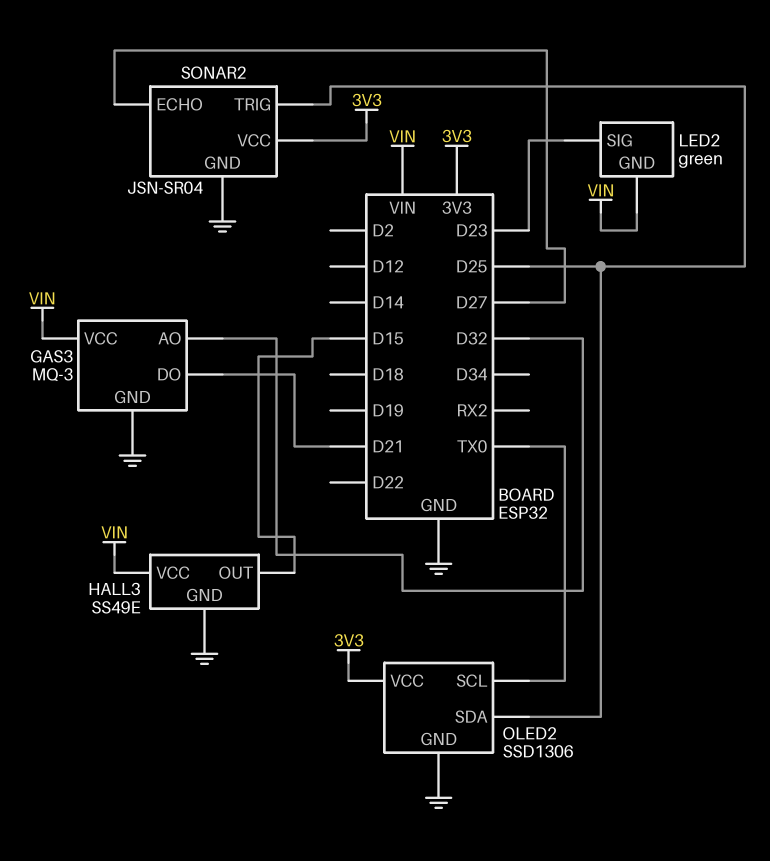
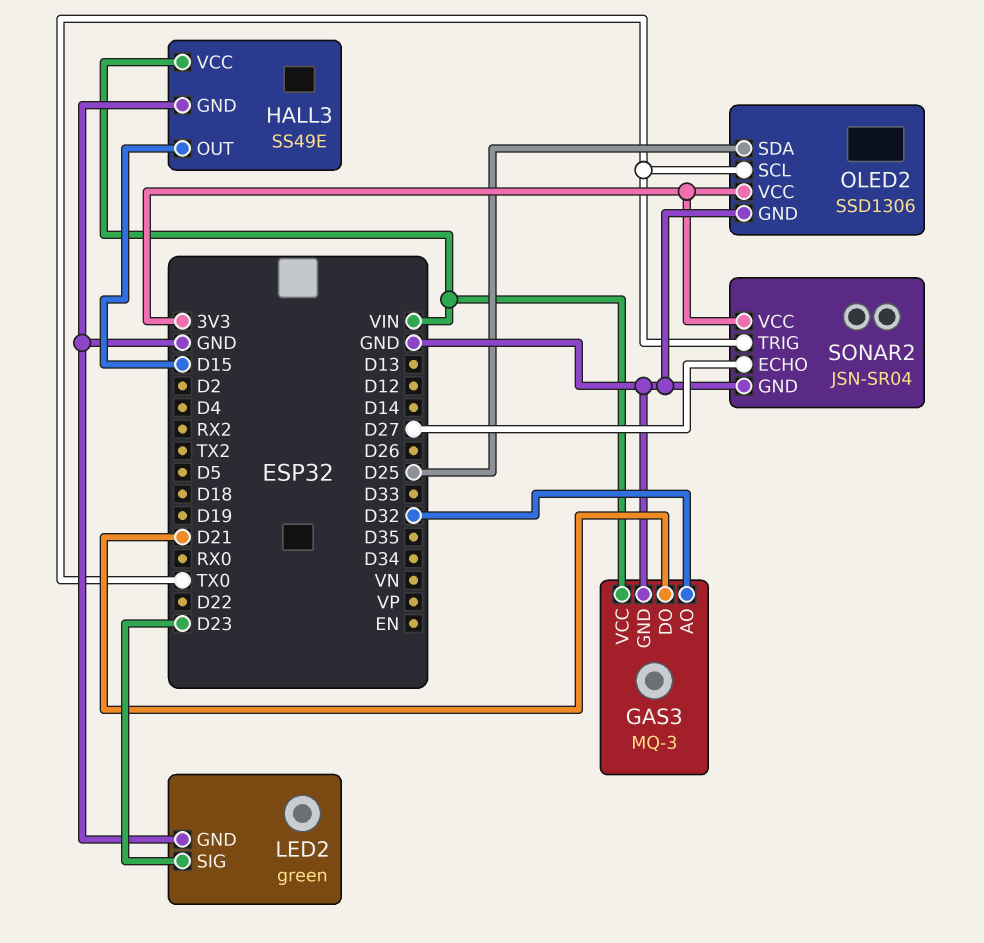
LED2 pin GND: VIN -> GND
SONAR2 pin TRIG: D25 -> TX0

